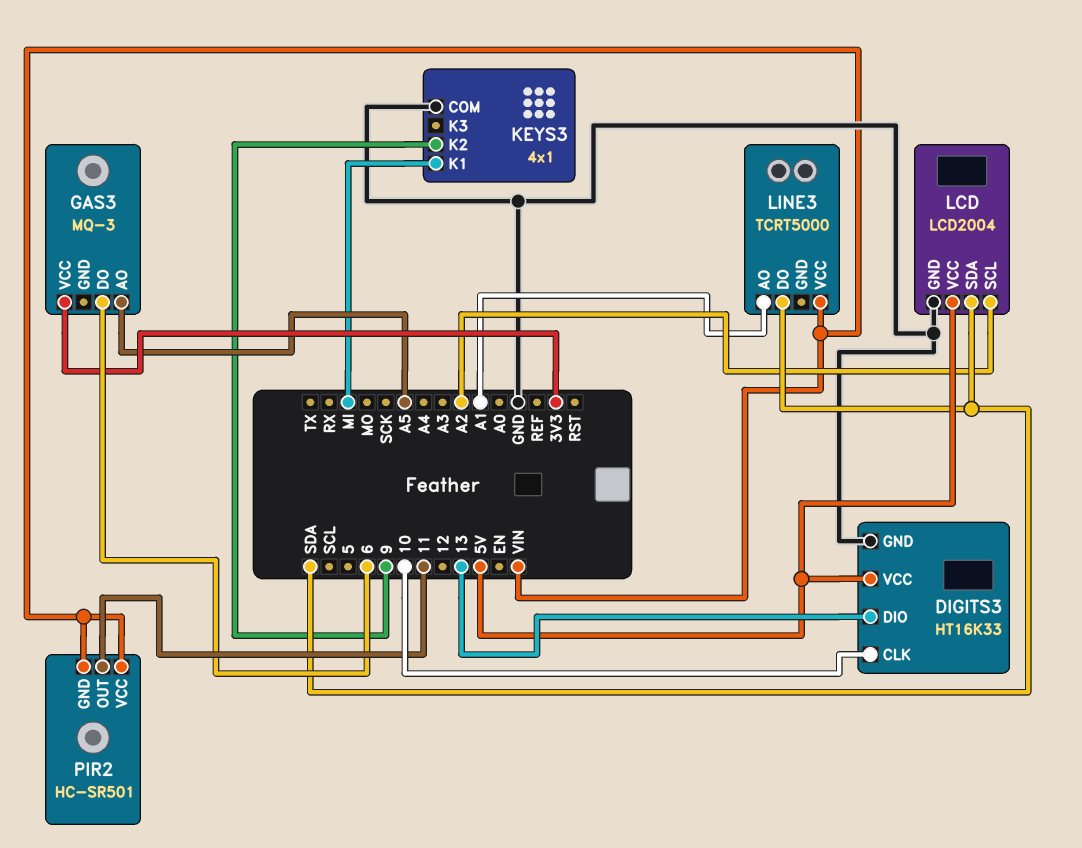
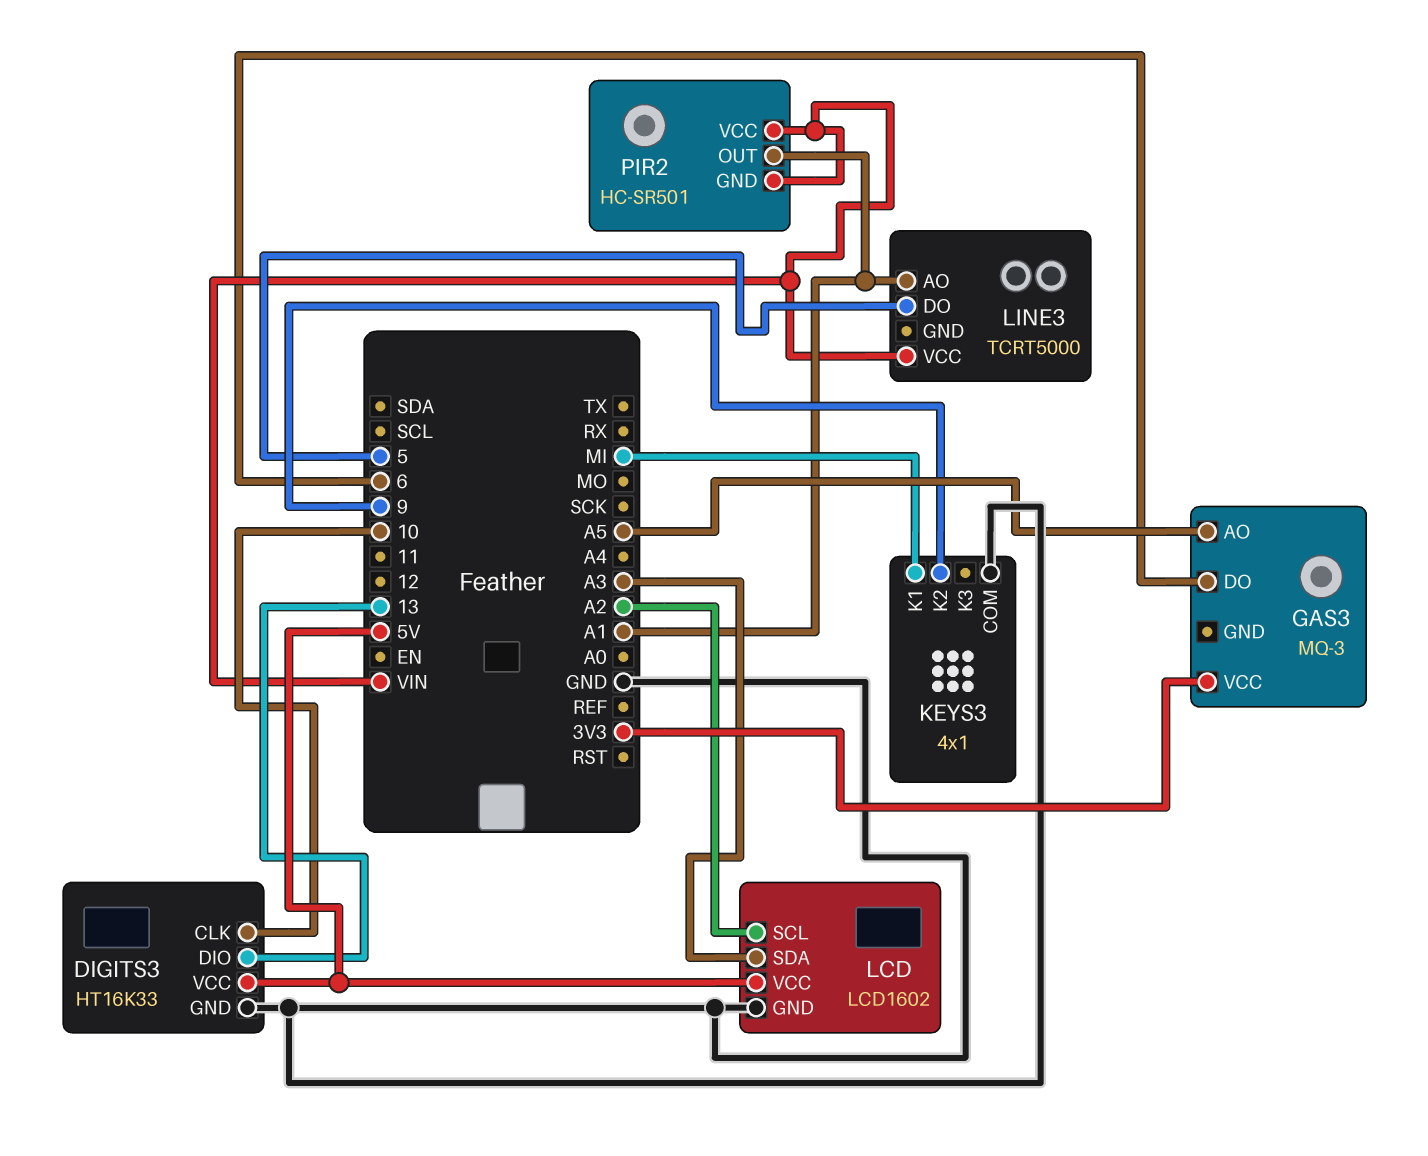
LCD: LCD2004 -> LCD1602
LCD pin SDA: SDA -> A3
LINE3 pin DO: SDA -> 5
PIR2 pin OUT: 11 -> A1

